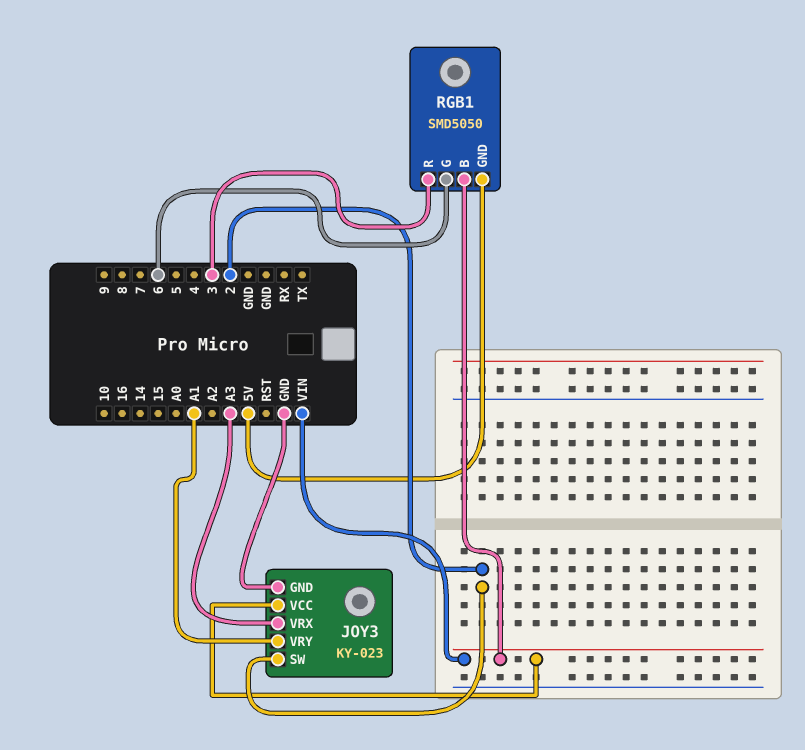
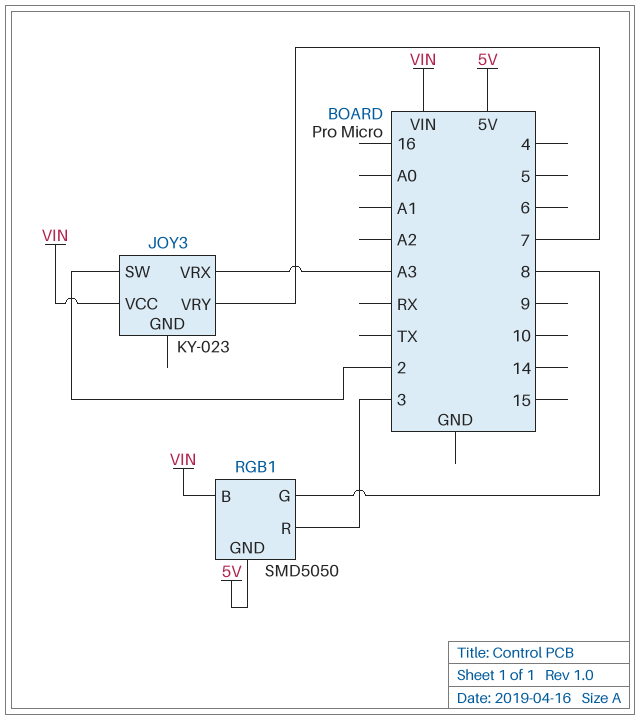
JOY3 pin GND: GND -> none
JOY3 pin VRY: A1 -> 7
RGB1 pin G: 6 -> 8

